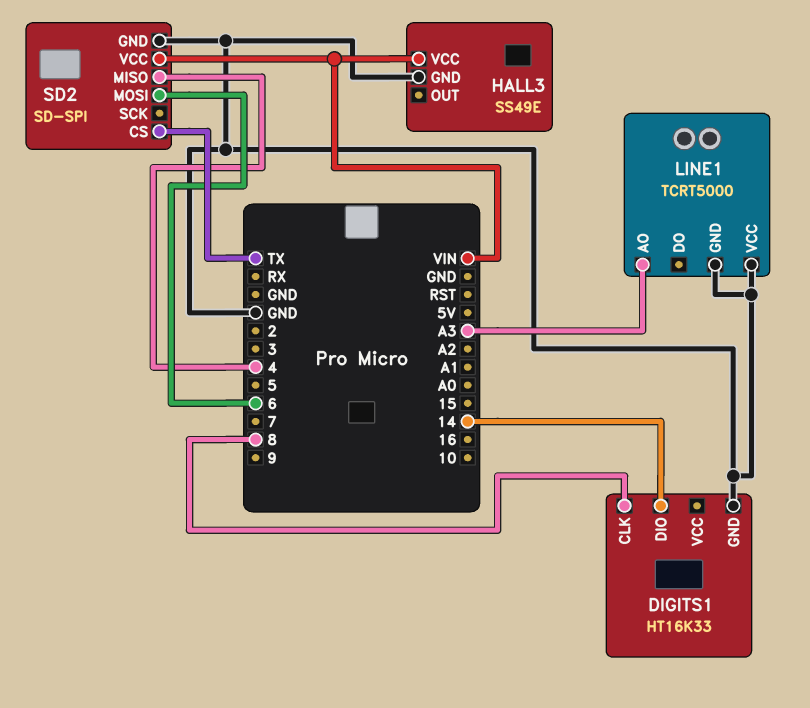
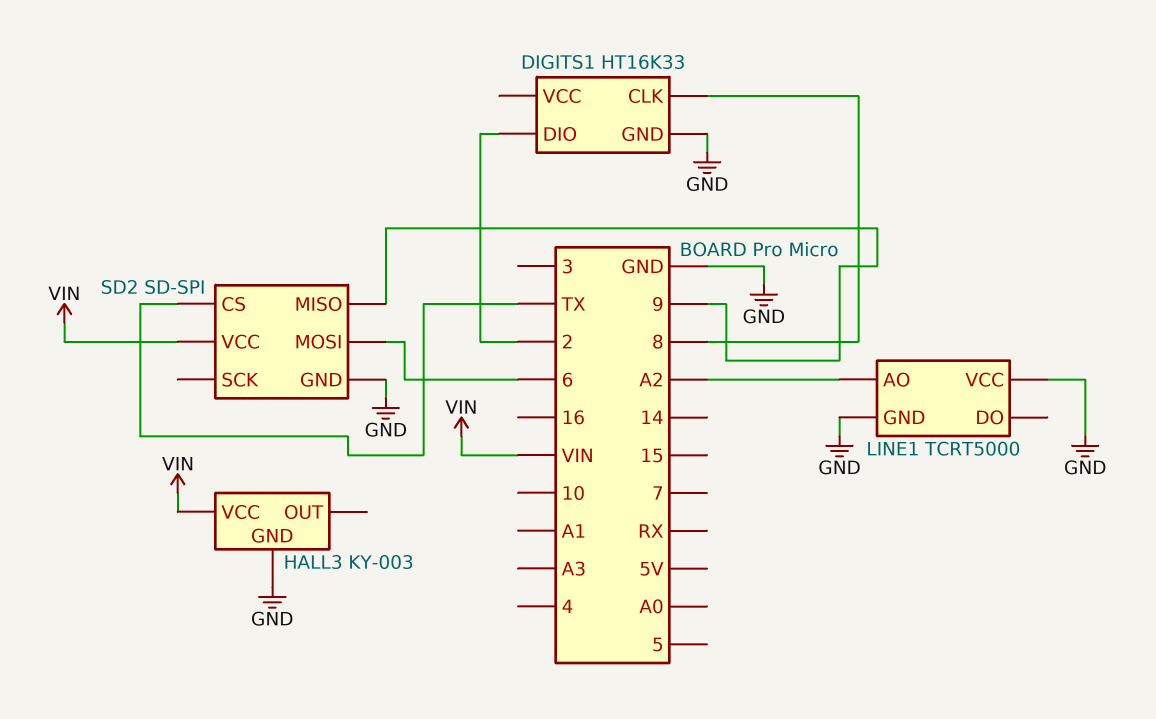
DIGITS1 pin DIO: 14 -> 2
HALL3: SS49E -> KY-003
LINE1 pin AO: A3 -> A2
SD2 pin MISO: 4 -> 9

